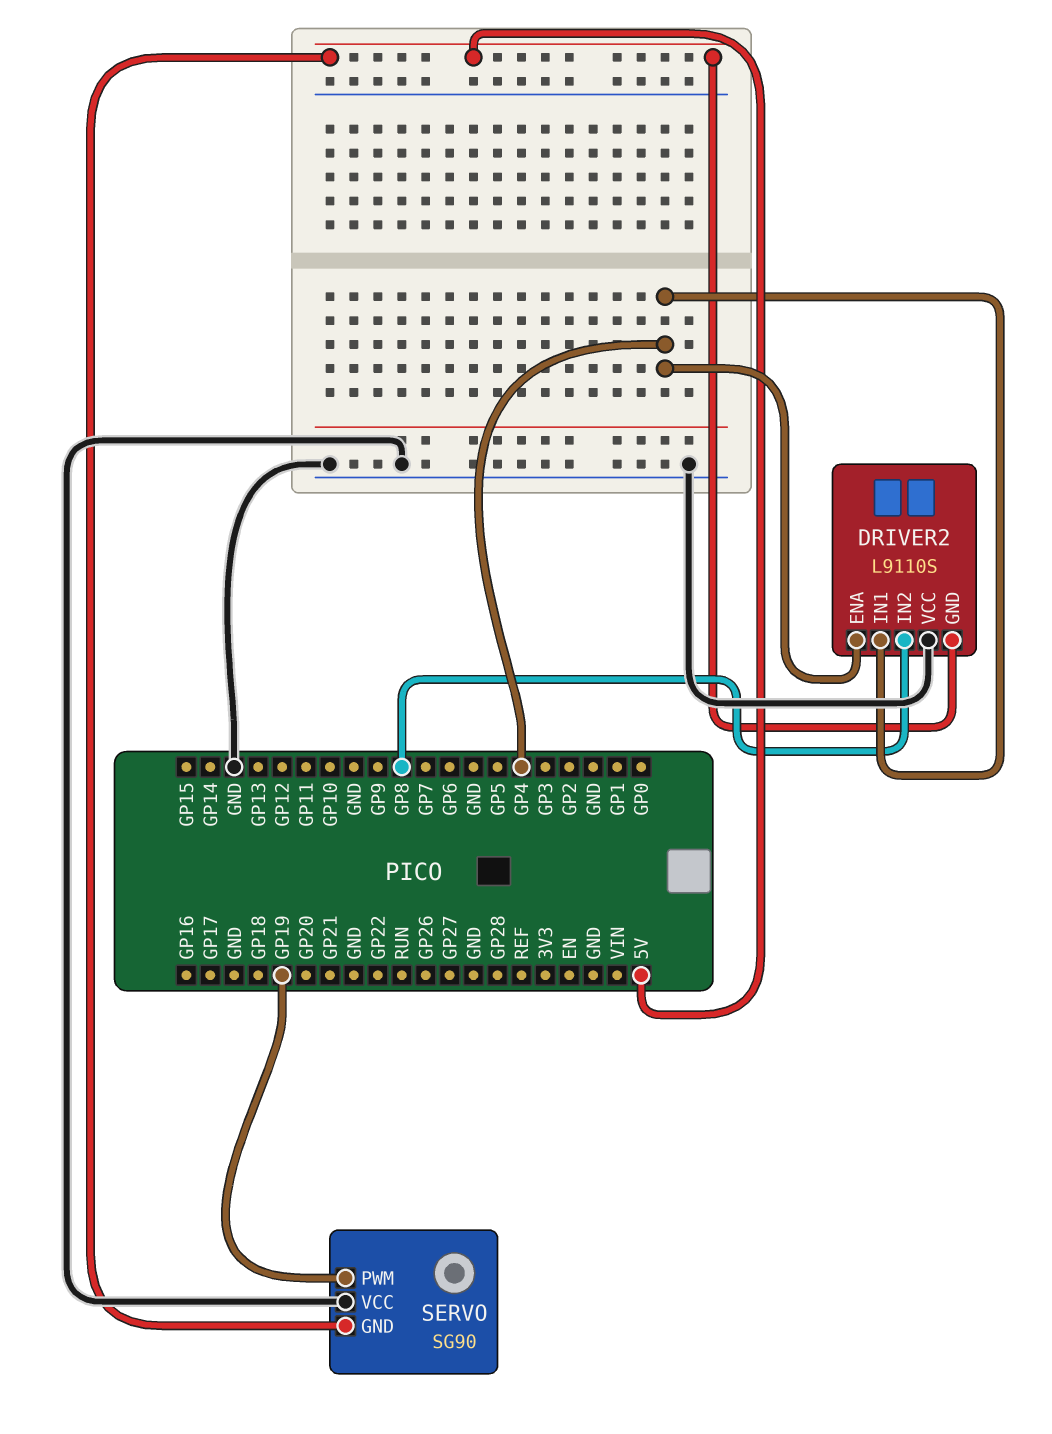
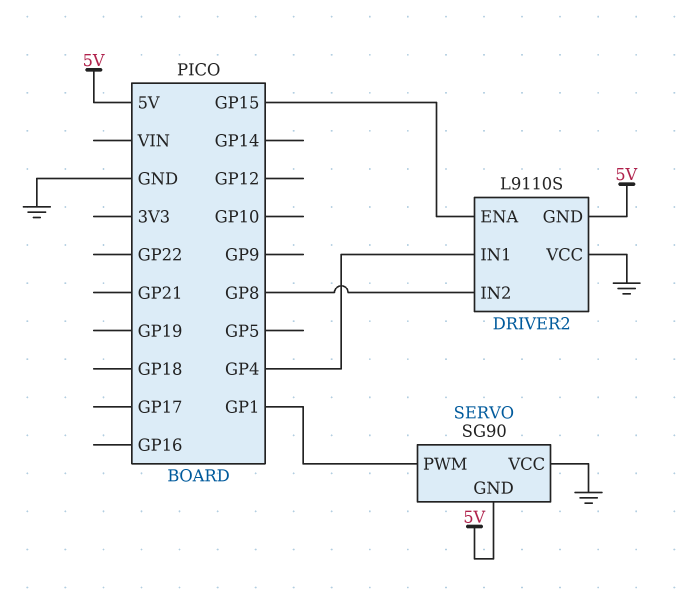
DRIVER2 pin ENA: GP4 -> GP15
SERVO pin PWM: GP19 -> GP1

